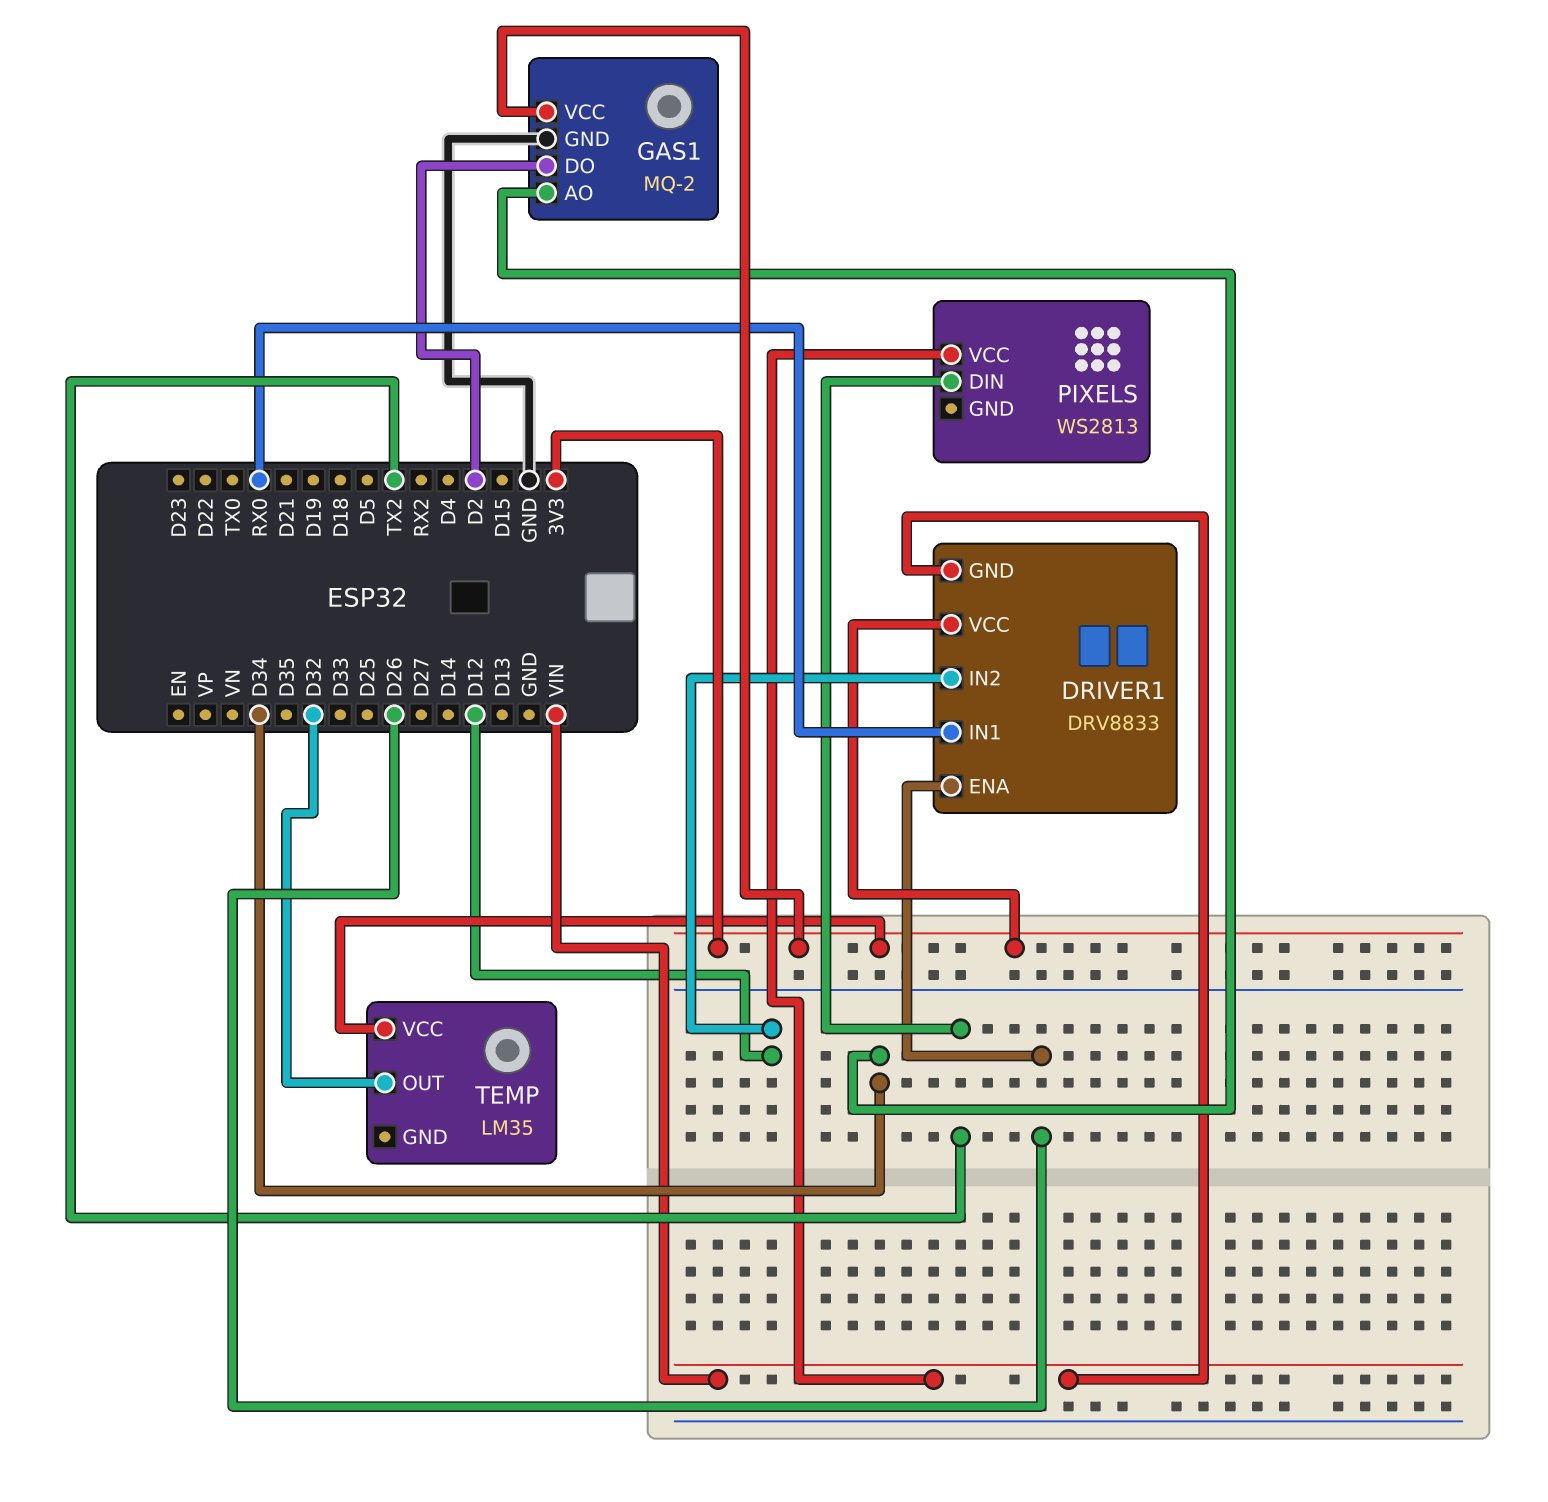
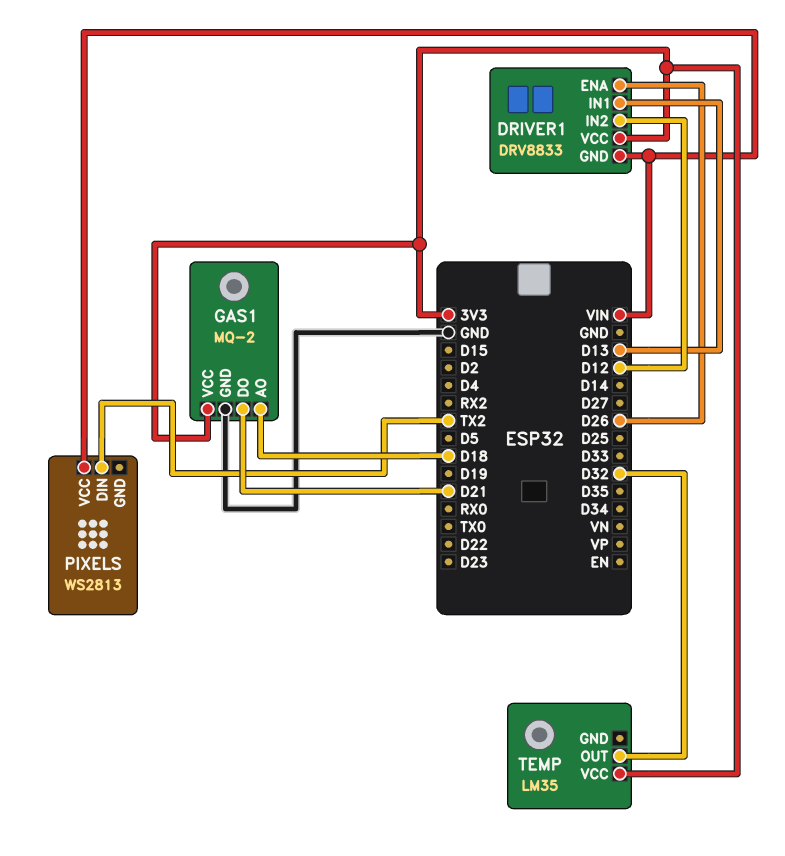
DRIVER1 pin IN1: RX0 -> D13
GAS1 pin AO: D34 -> D18
GAS1 pin DO: D2 -> D21

